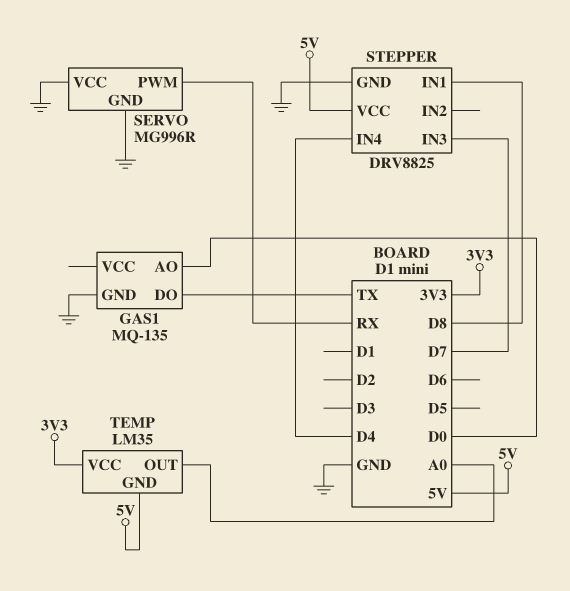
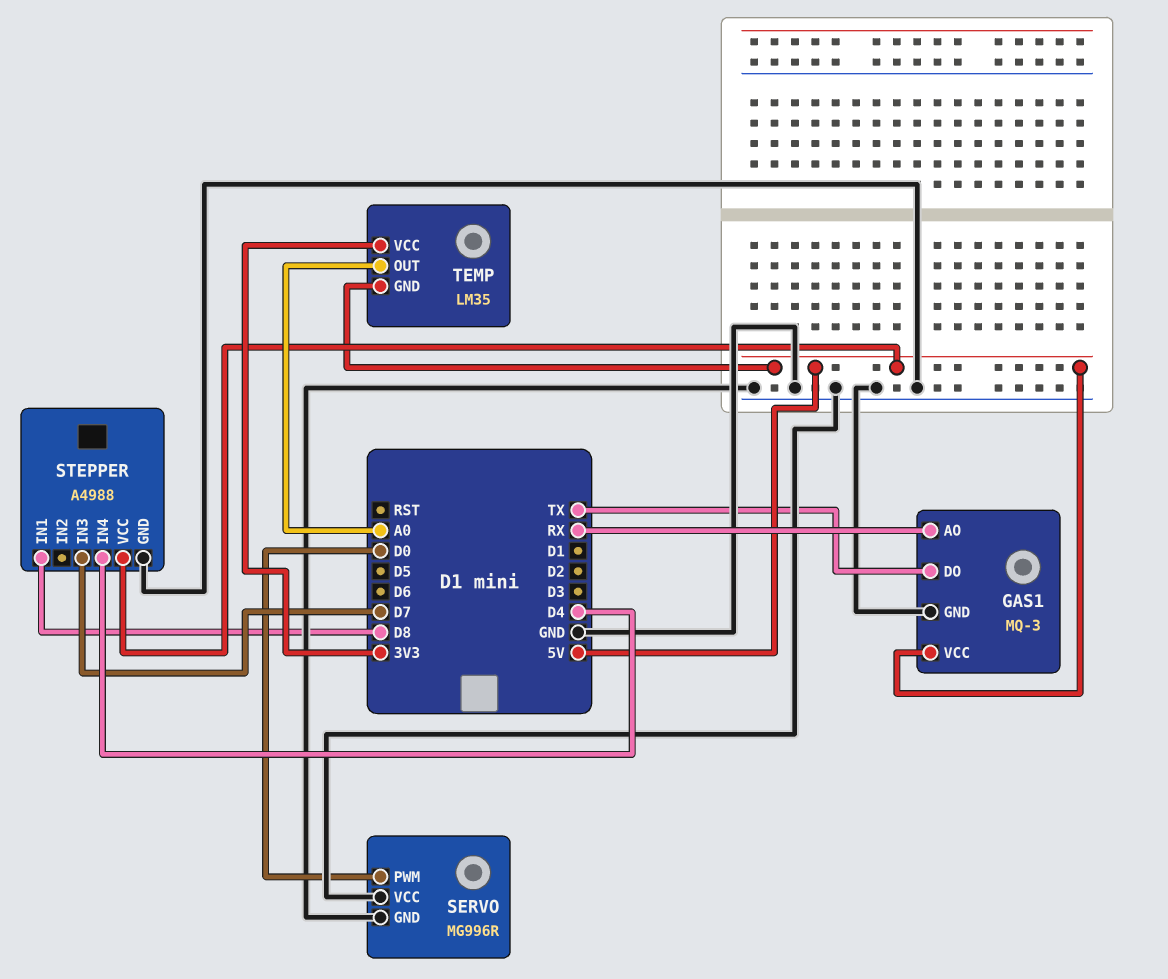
GAS1: MQ-135 -> MQ-3
GAS1 pin AO: D0 -> RX
GAS1 pin VCC: none -> 5V
SERVO pin PWM: RX -> D0
STEPPER: DRV8825 -> A4988

